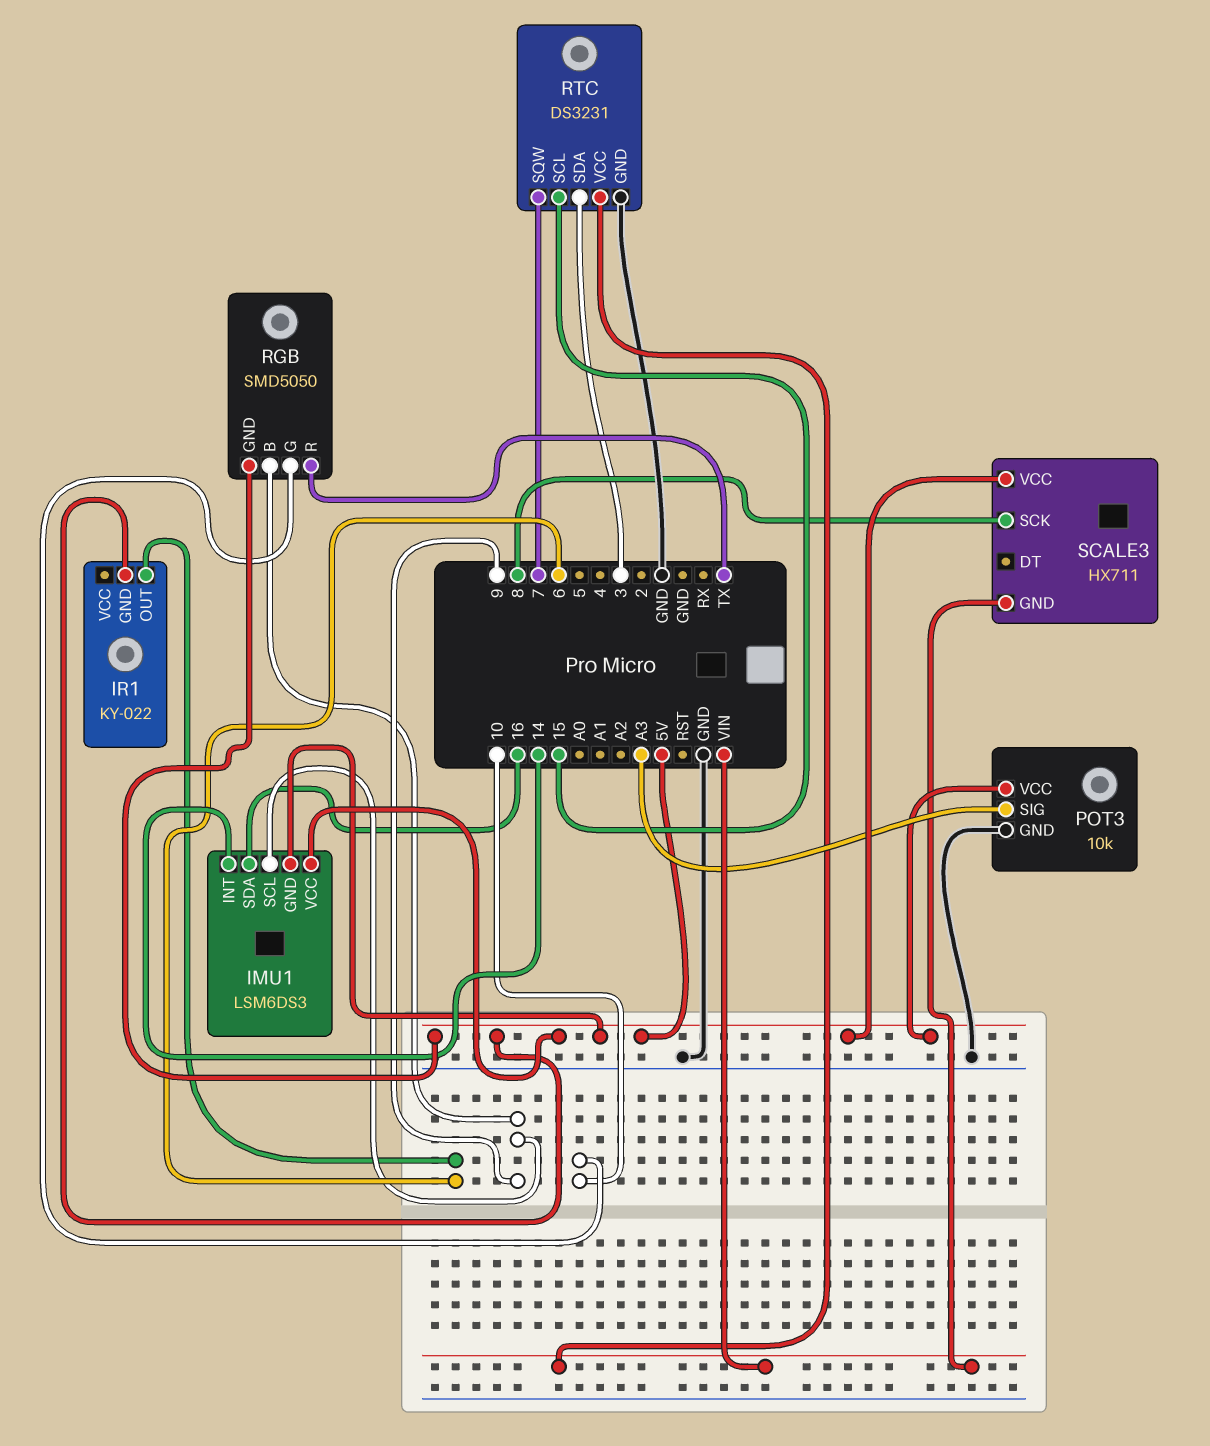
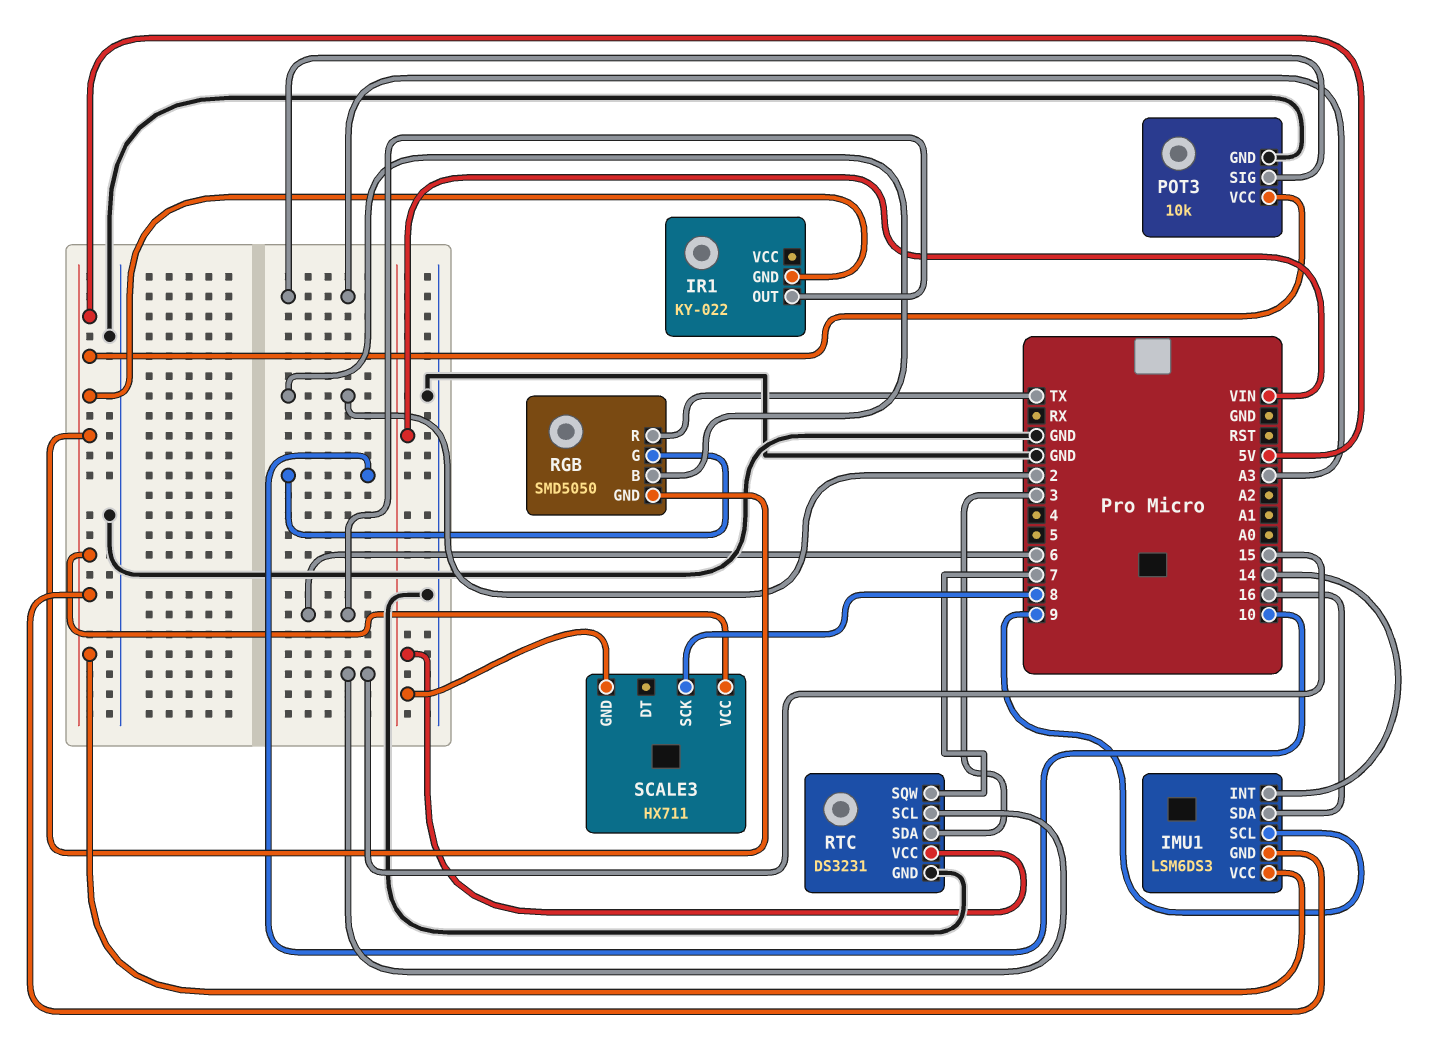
RGB pin B: 9 -> 2

